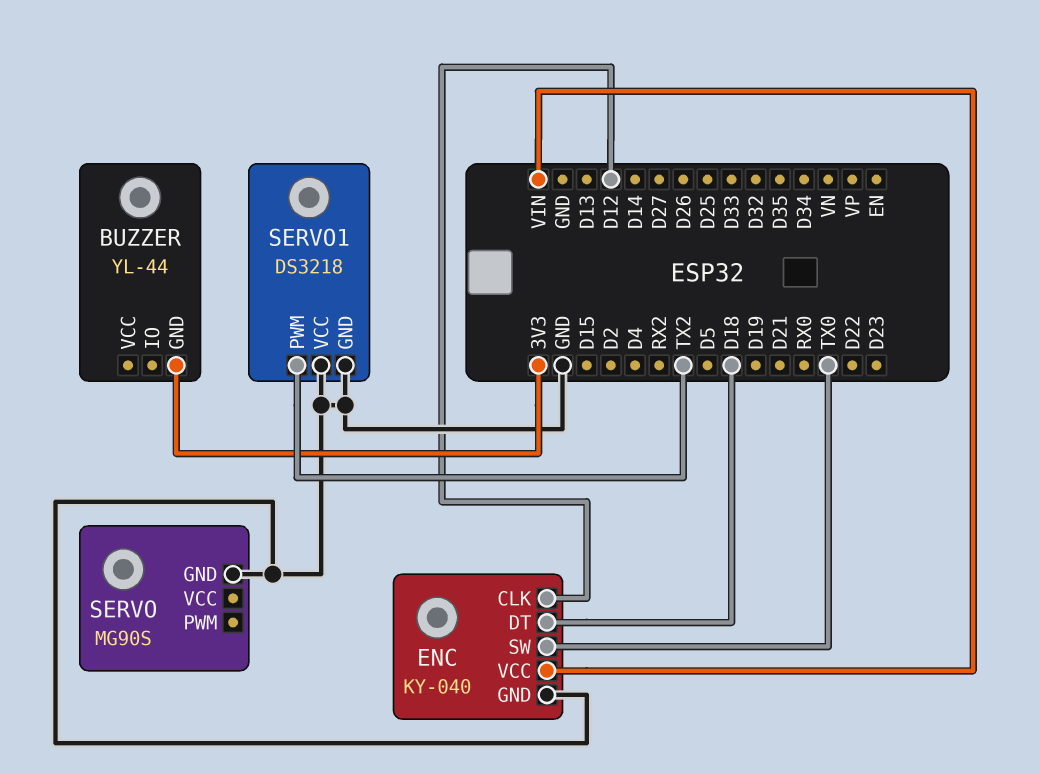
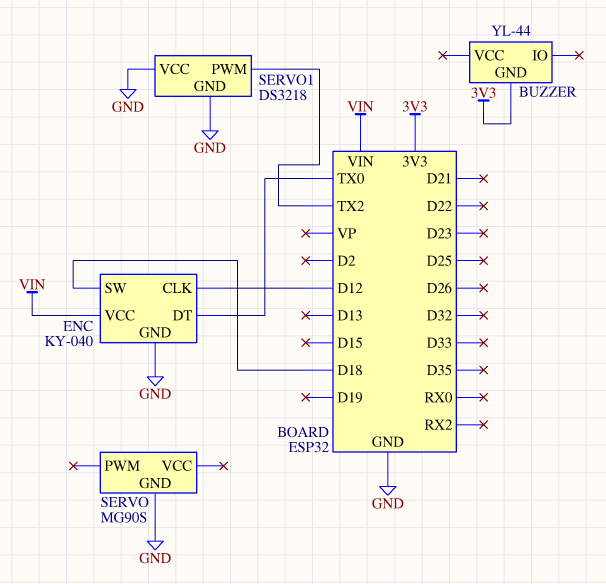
ENC pin DT: D18 -> TX0
ENC pin SW: TX0 -> D18

